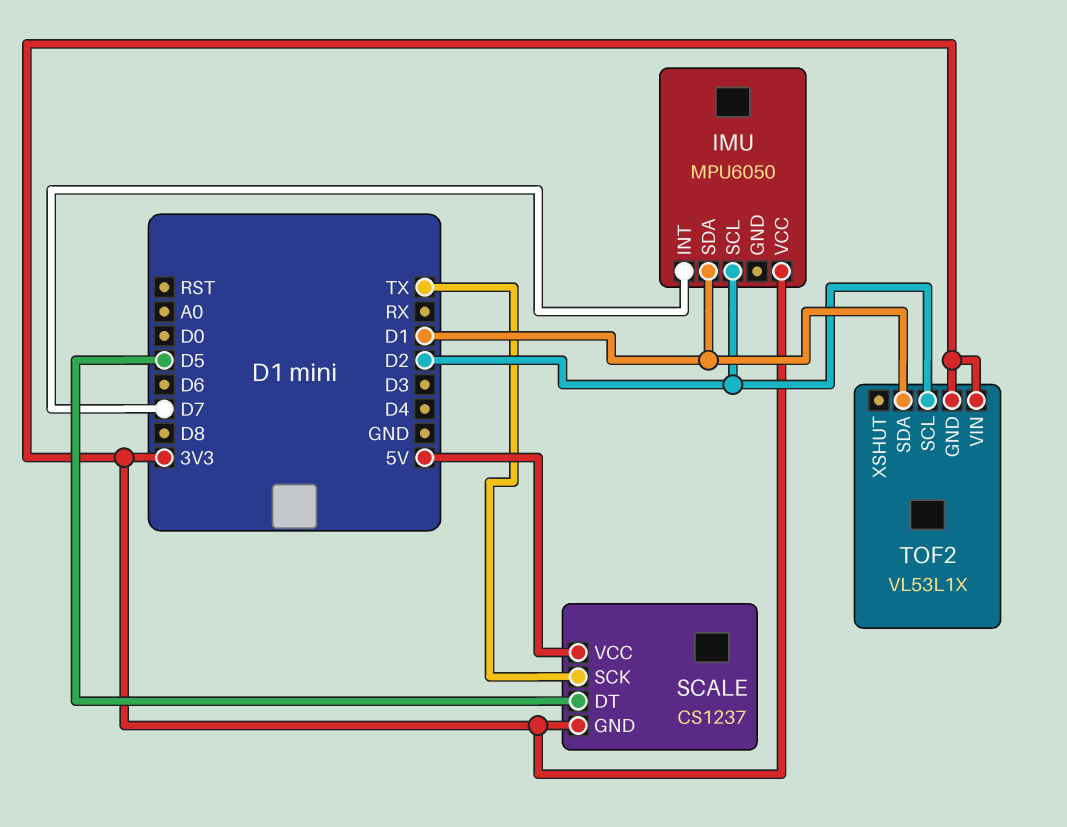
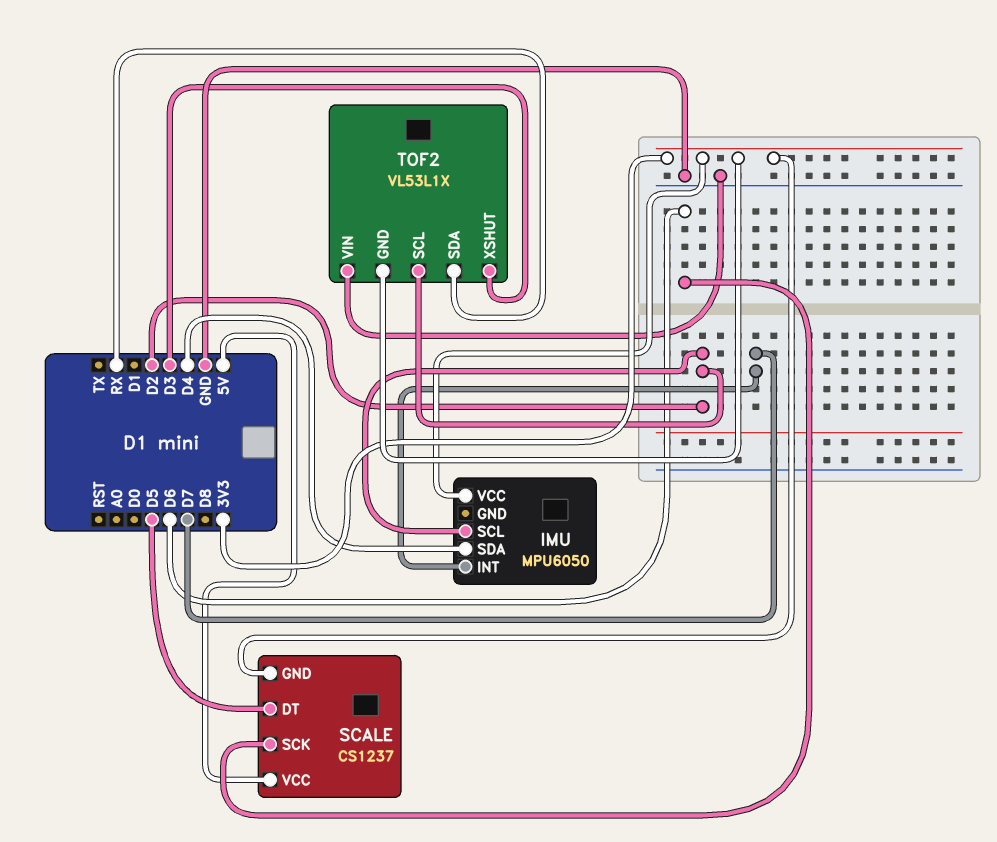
IMU pin SDA: D1 -> D4
SCALE pin SCK: TX -> D6
TOF2 pin SDA: D1 -> RX
TOF2 pin VIN: 3V3 -> GND
TOF2 pin XSHUT: none -> D3

